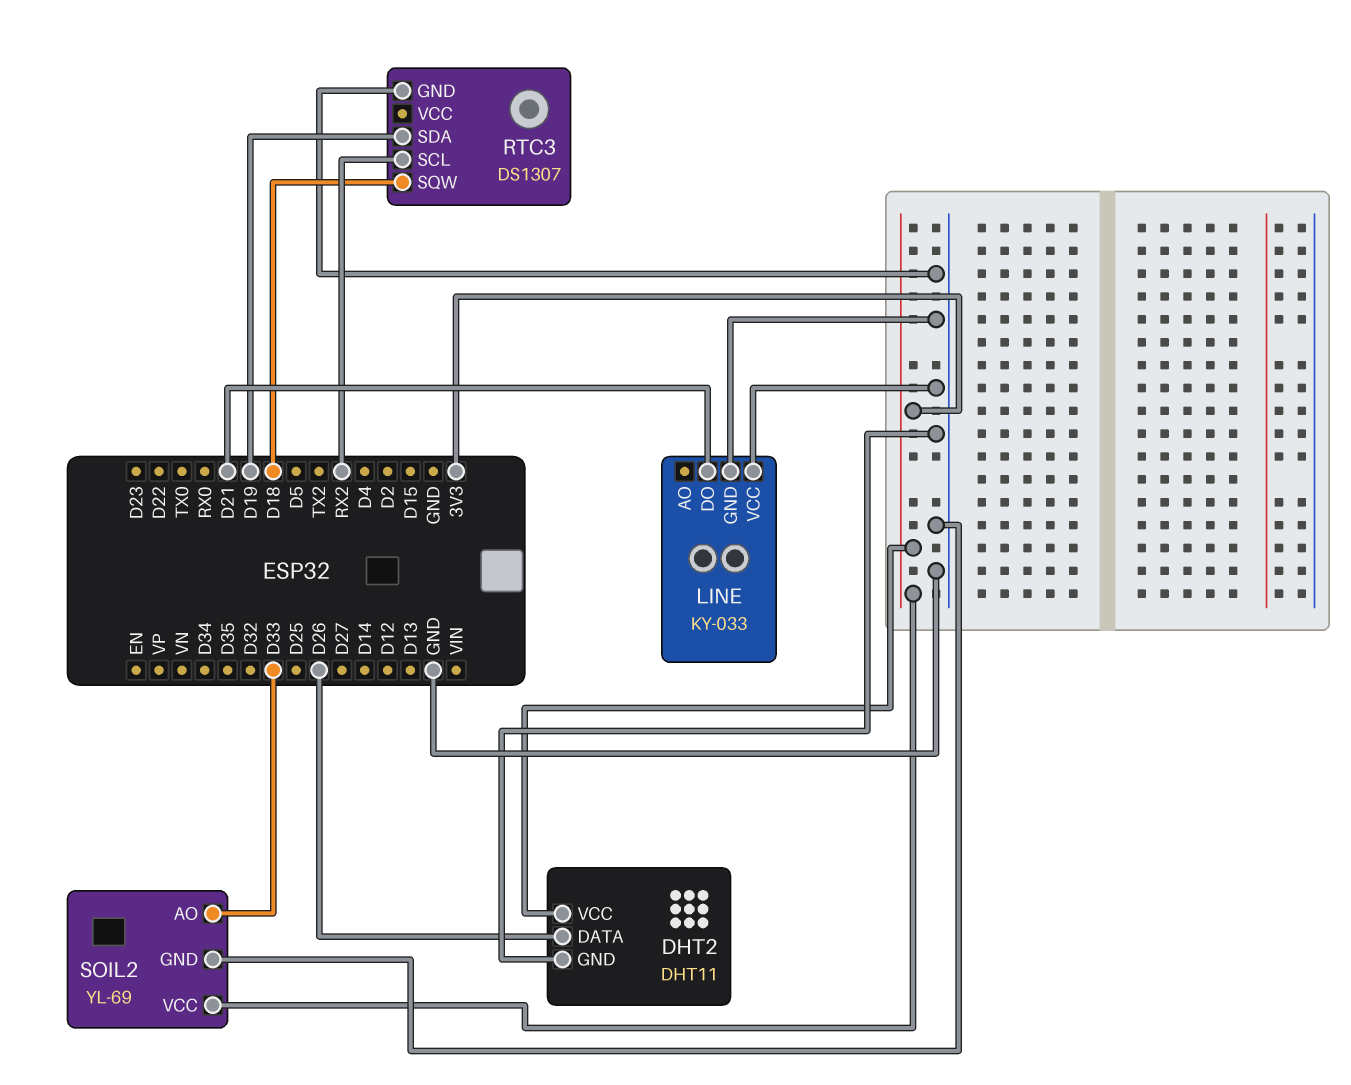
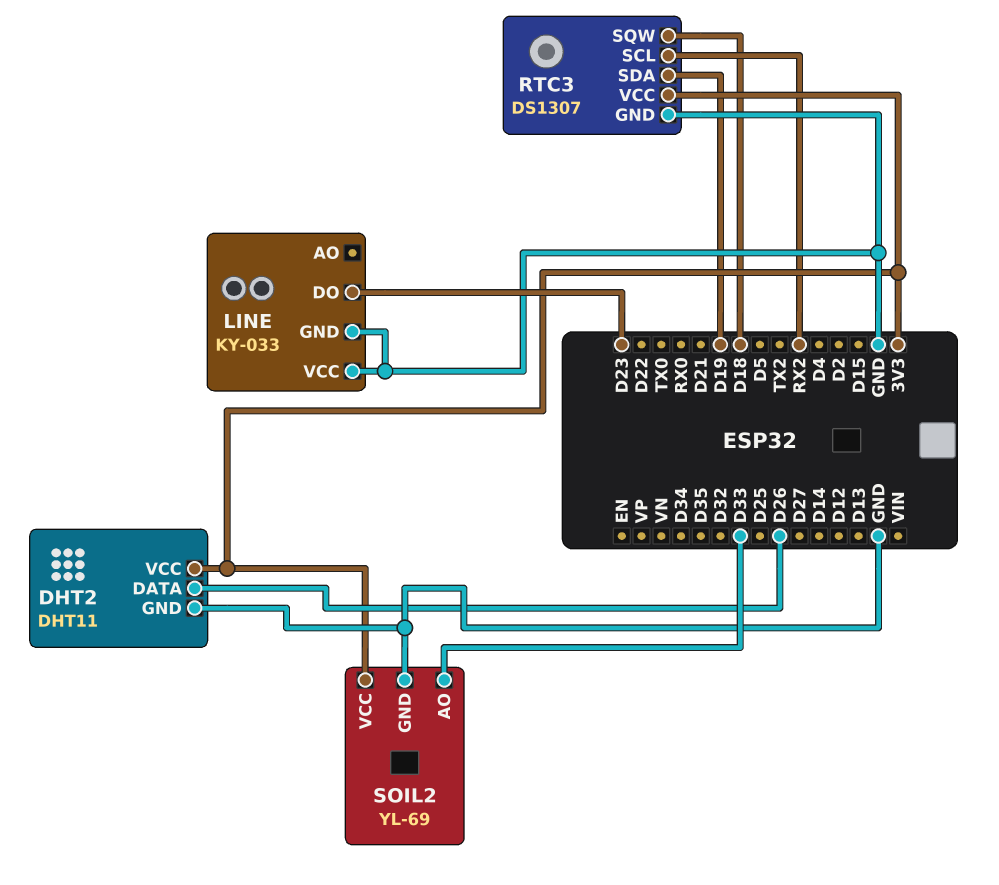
LINE pin DO: D21 -> D23
RTC3 pin VCC: none -> 3V3

